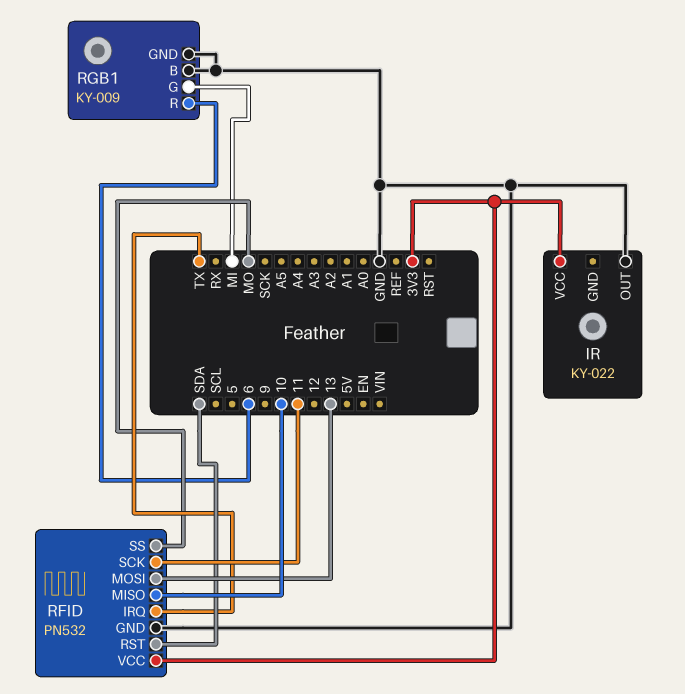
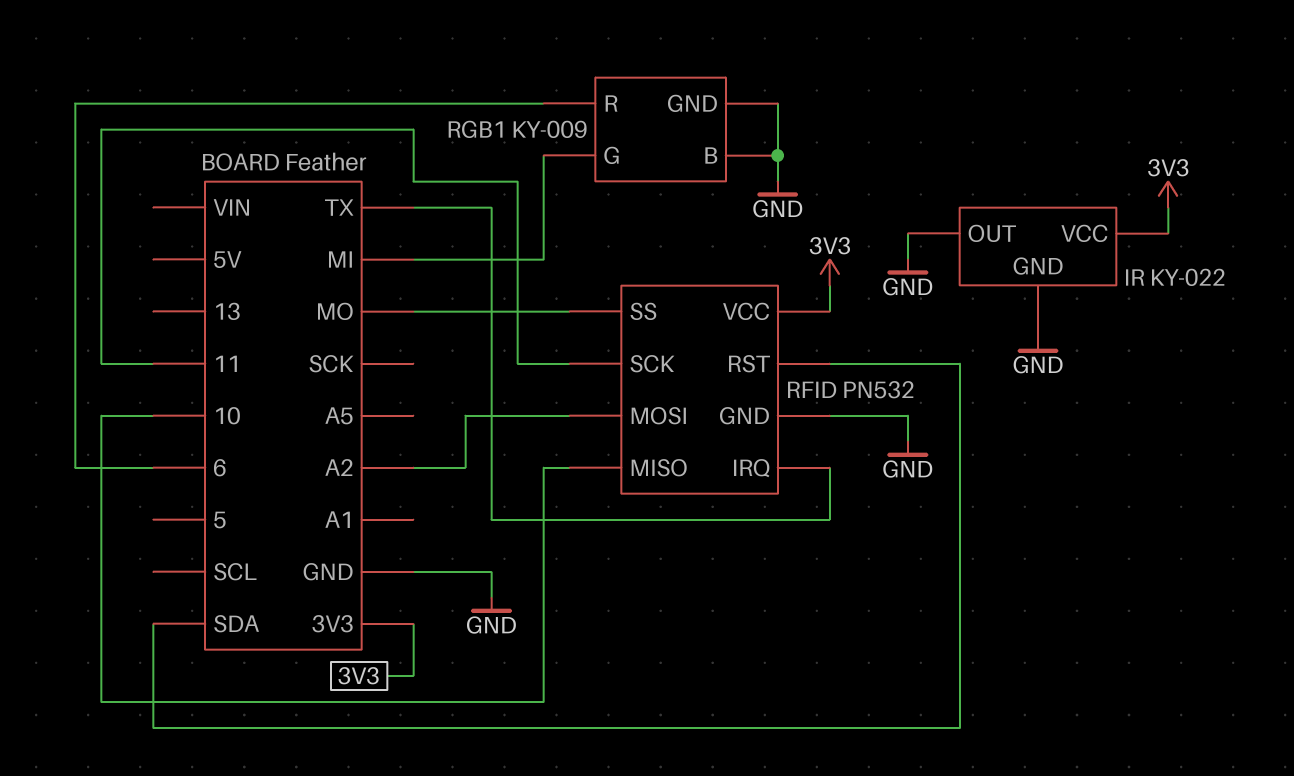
IR pin GND: none -> GND
RFID pin MOSI: 13 -> A2

